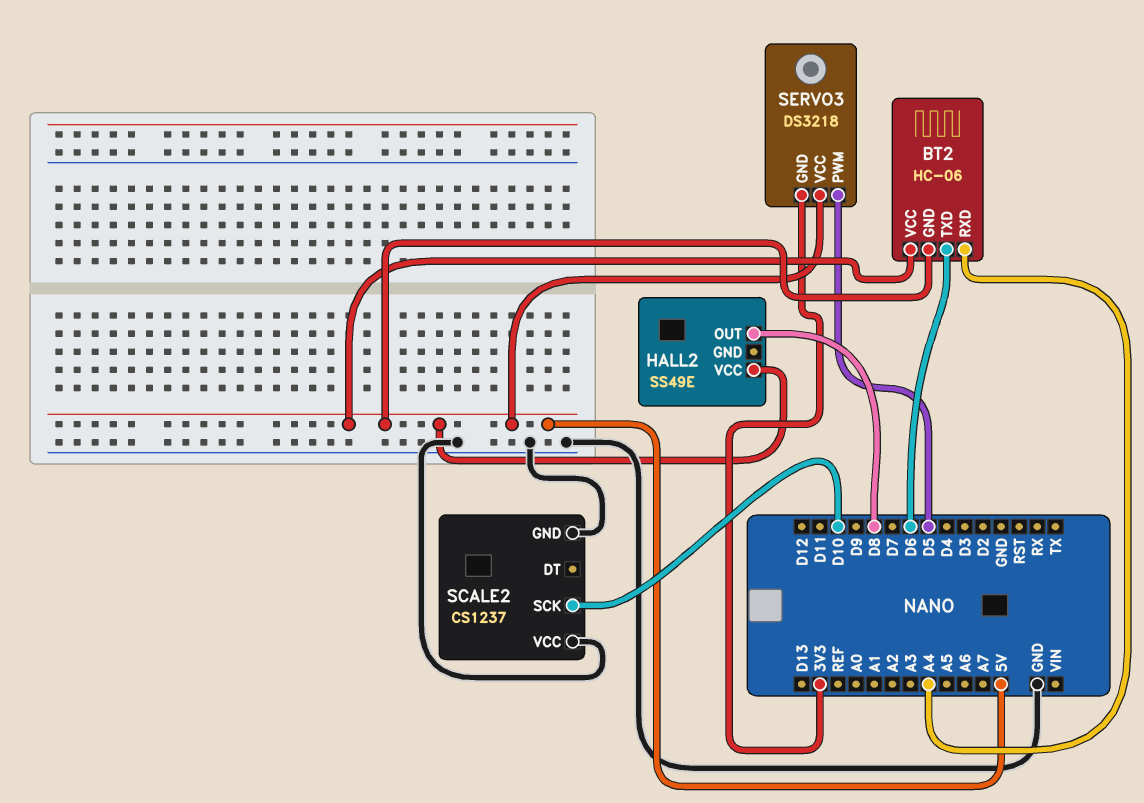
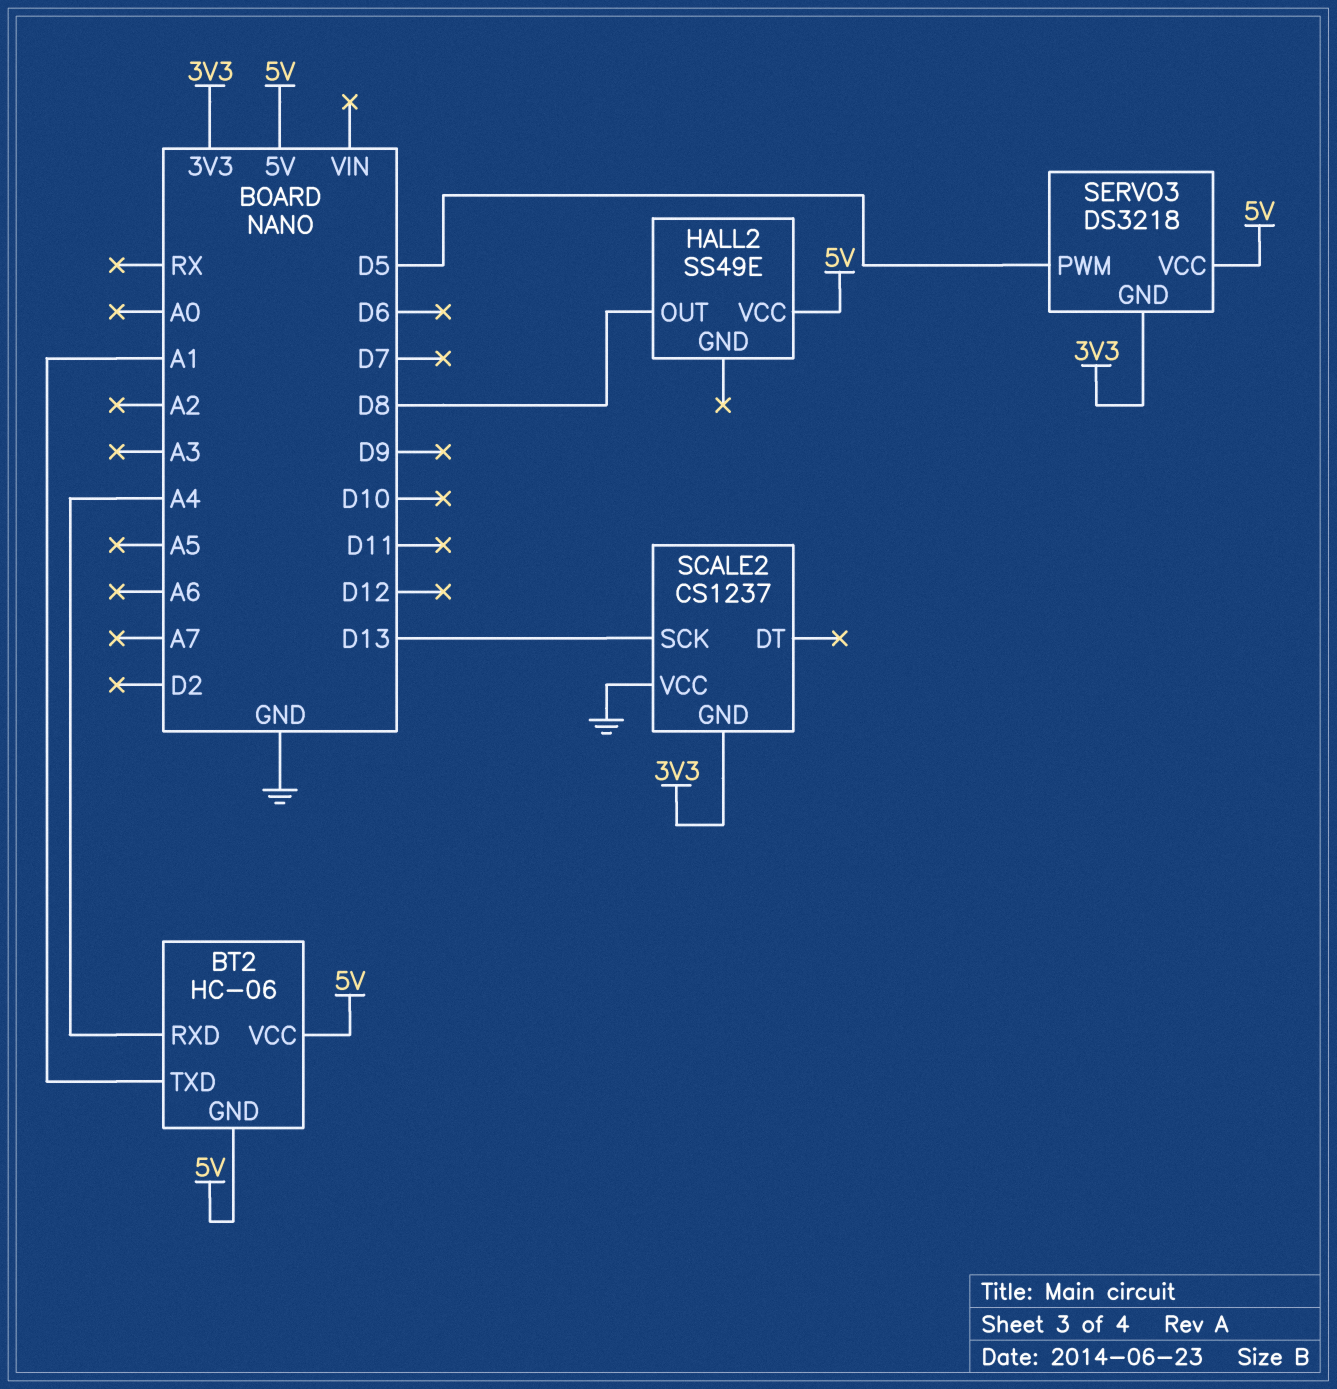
BT2 pin TXD: D6 -> A1
SCALE2 pin GND: GND -> 3V3
SCALE2 pin SCK: D10 -> D13

